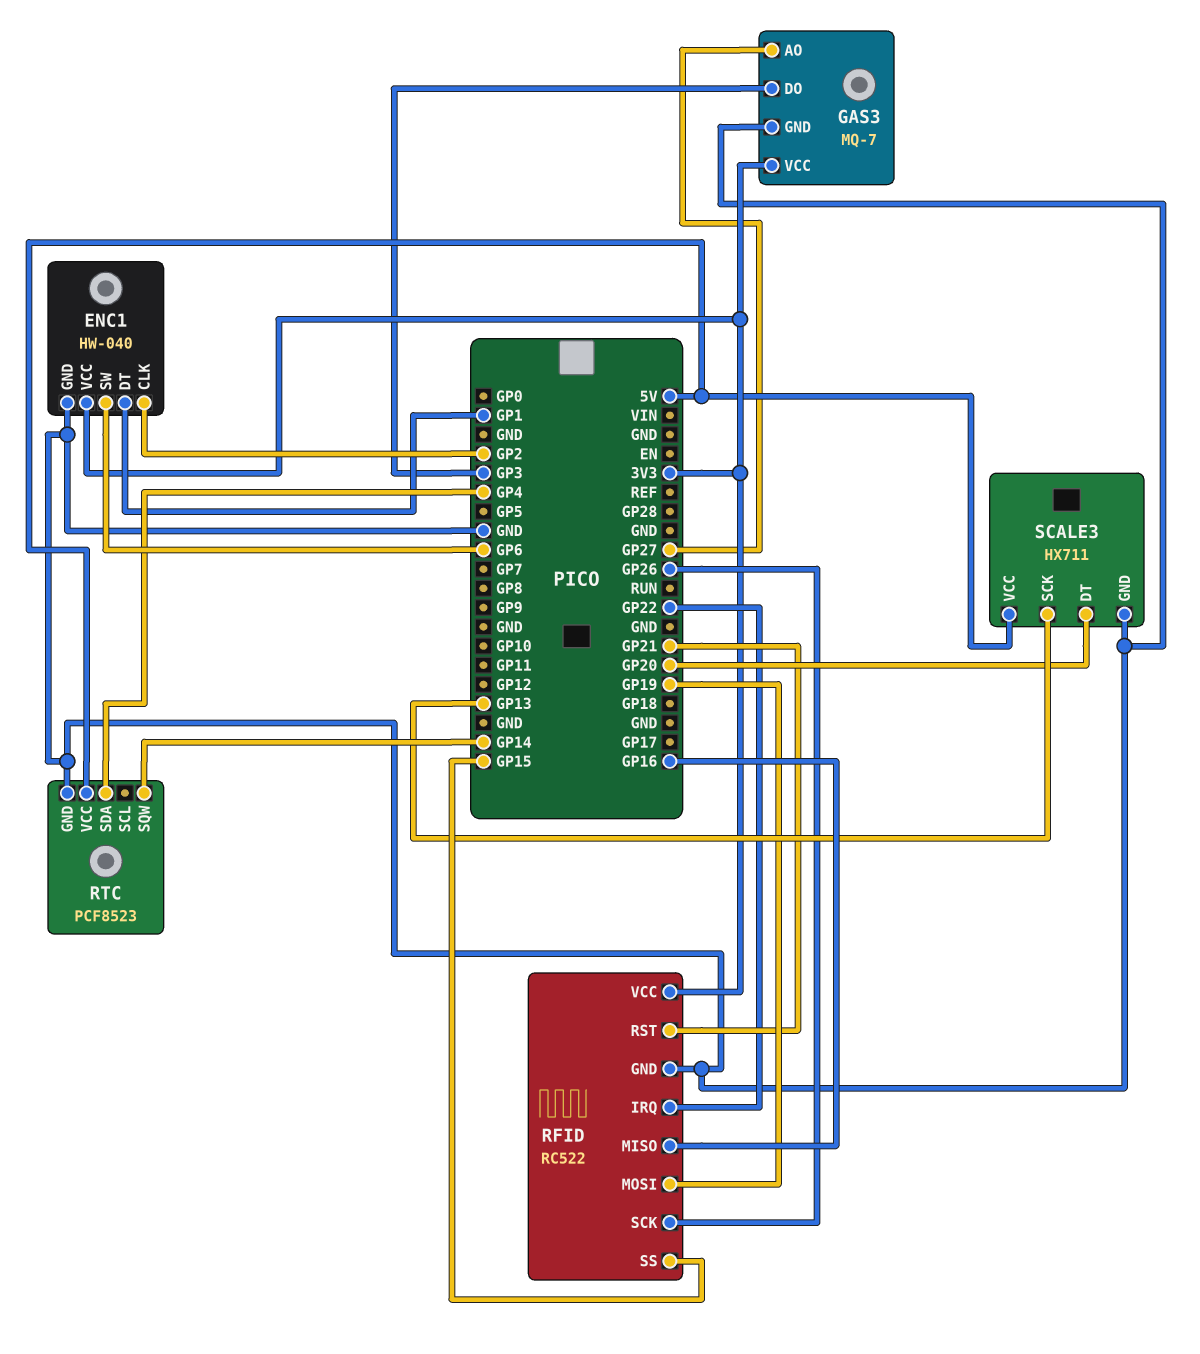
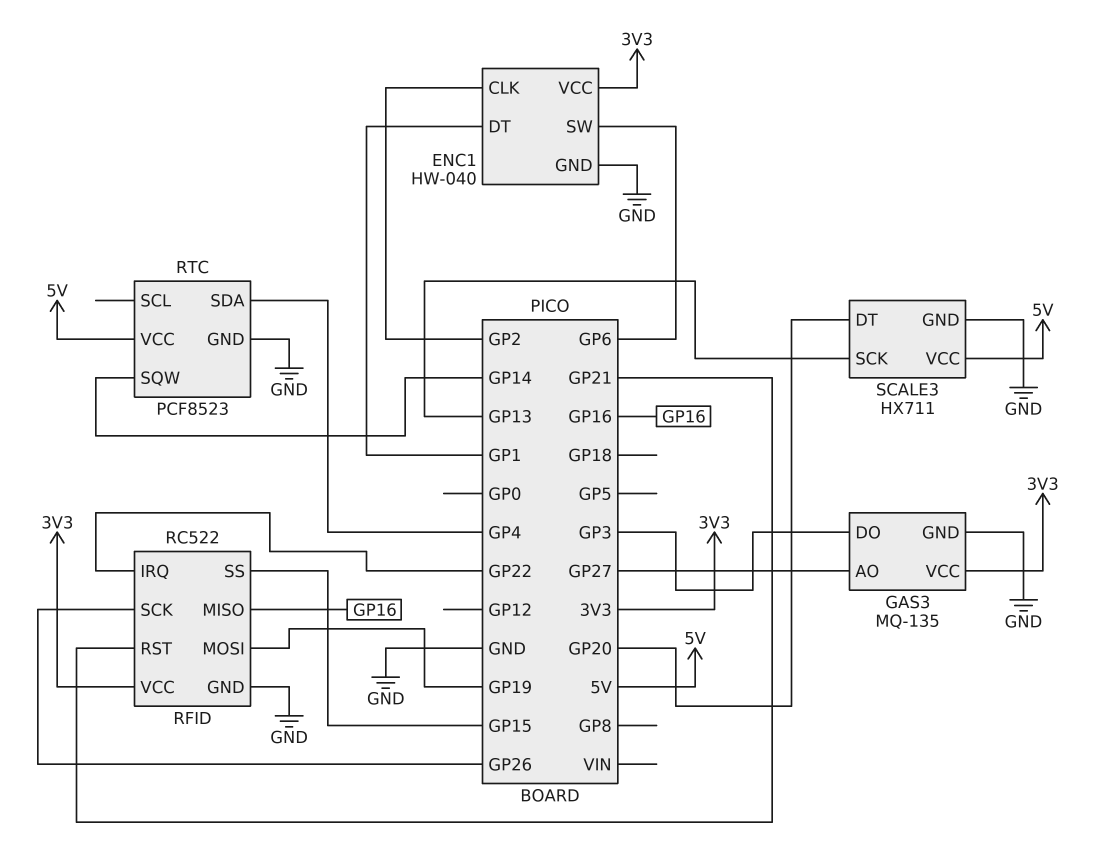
GAS3: MQ-7 -> MQ-135

